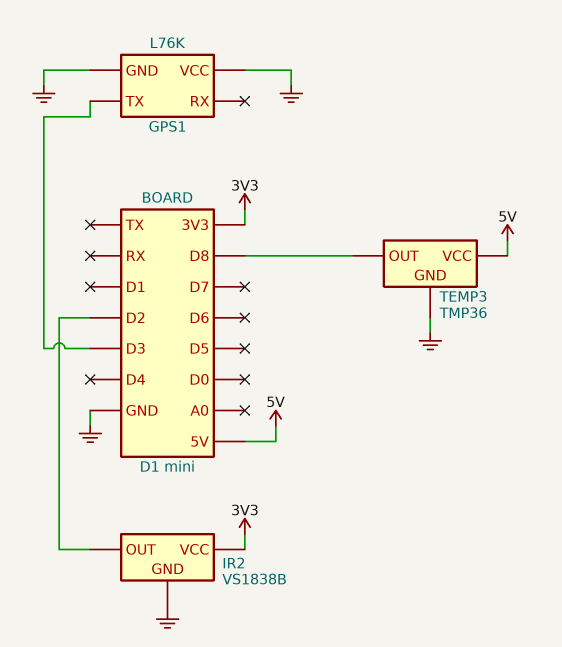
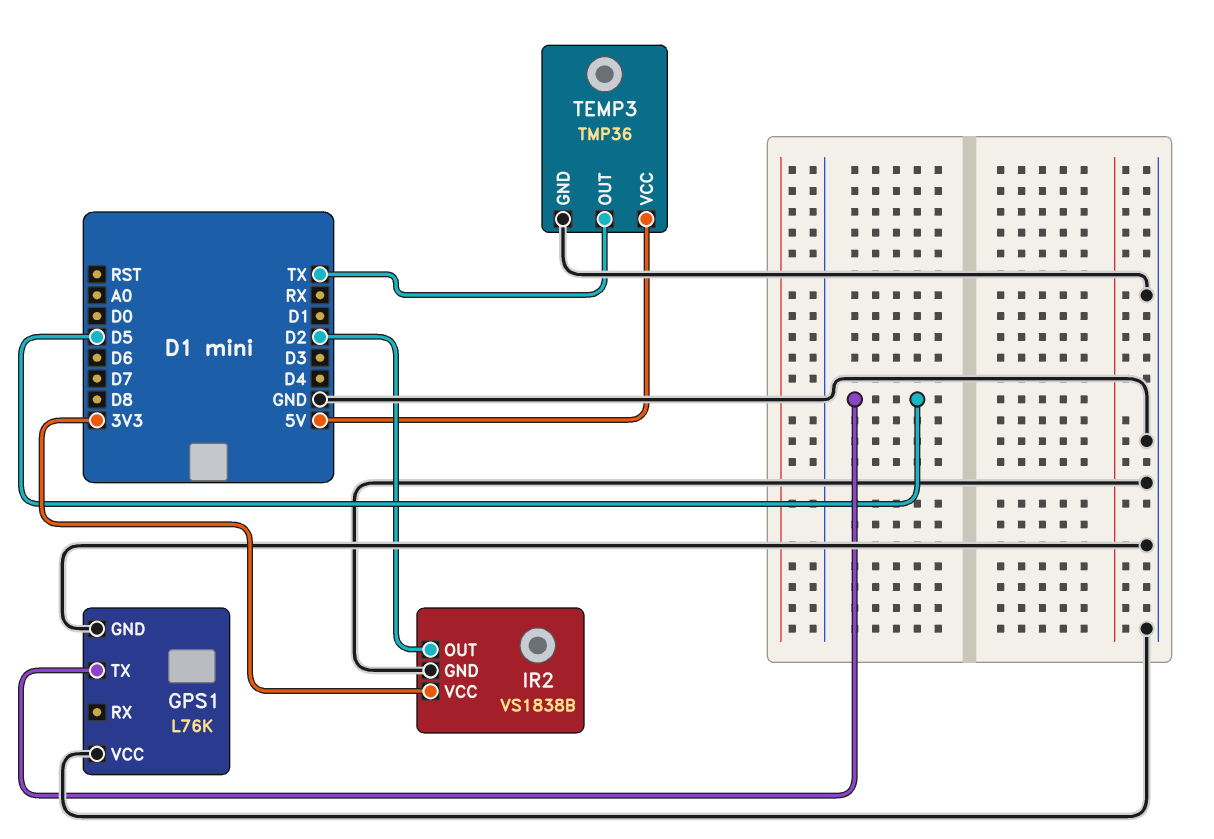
GPS1 pin TX: D3 -> D5
TEMP3 pin OUT: D8 -> TX

